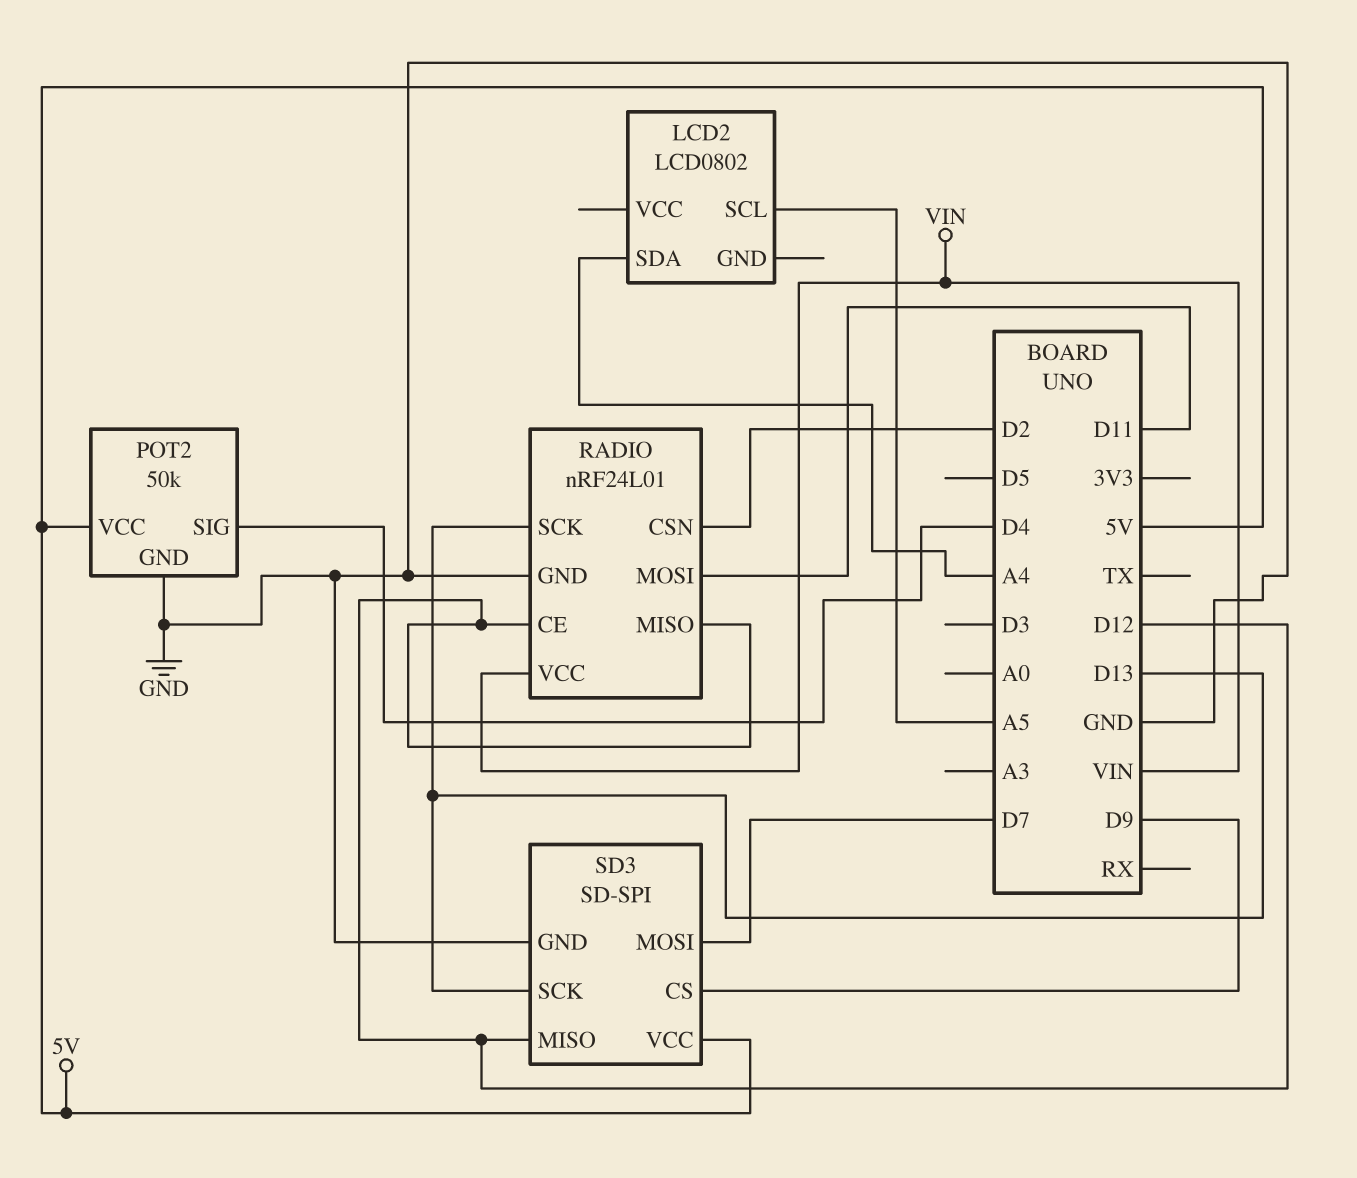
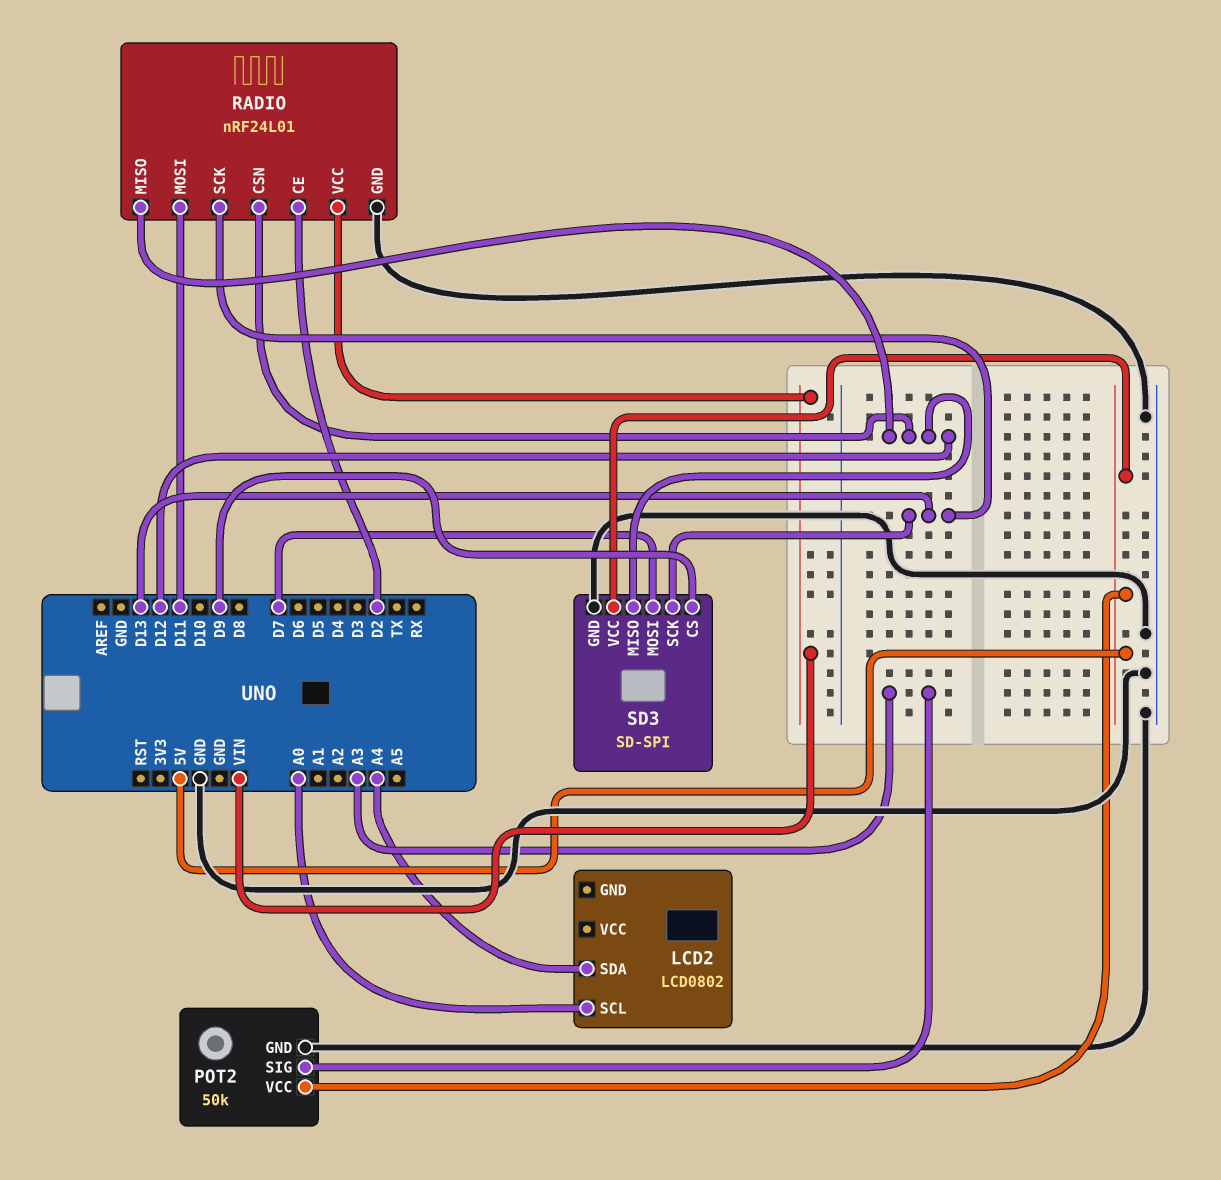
LCD2 pin SCL: A5 -> A0
POT2 pin SIG: D4 -> A3
RADIO pin CE: D12 -> D2
RADIO pin CSN: D2 -> D12

